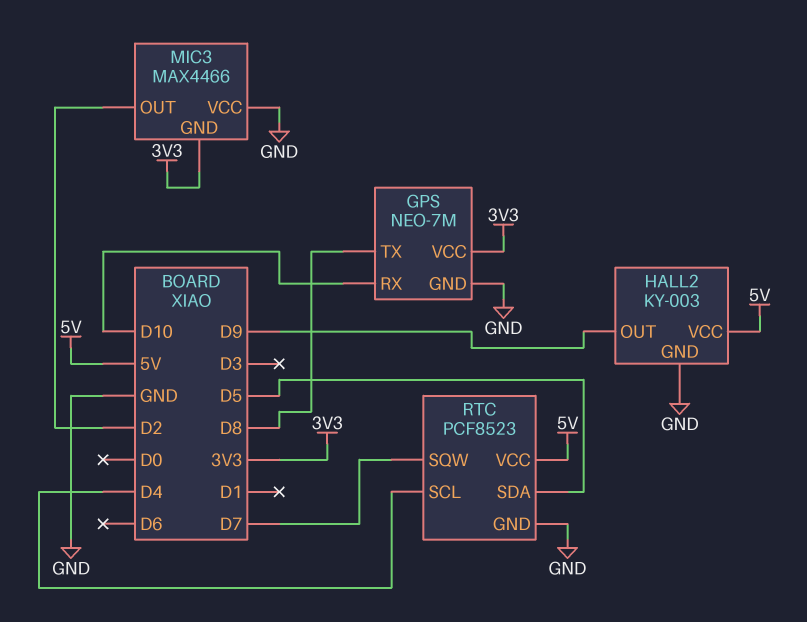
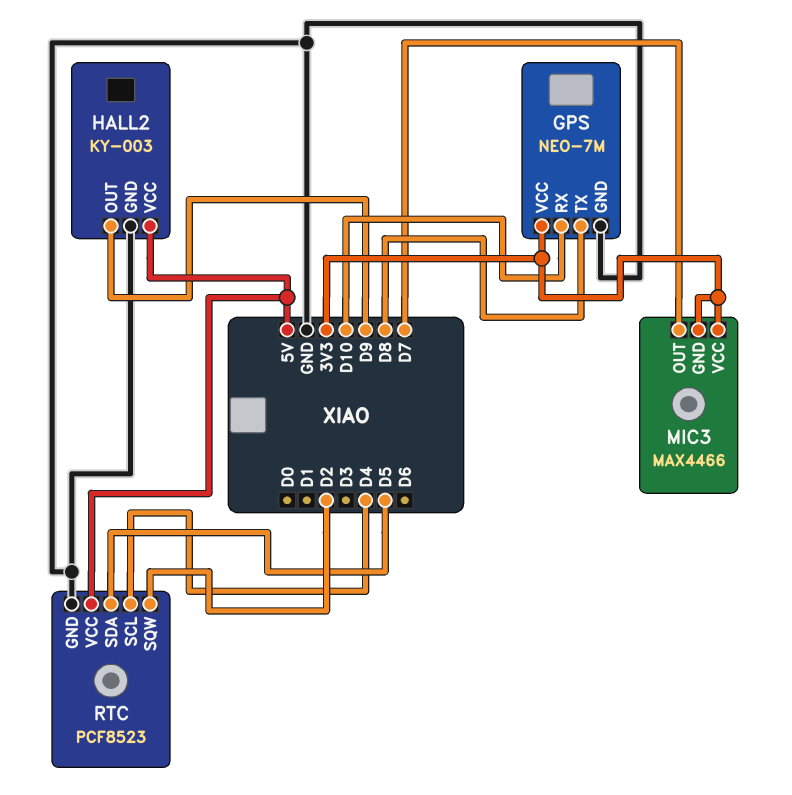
MIC3 pin OUT: D2 -> D7
MIC3 pin VCC: GND -> 3V3
RTC pin SQW: D7 -> D2

